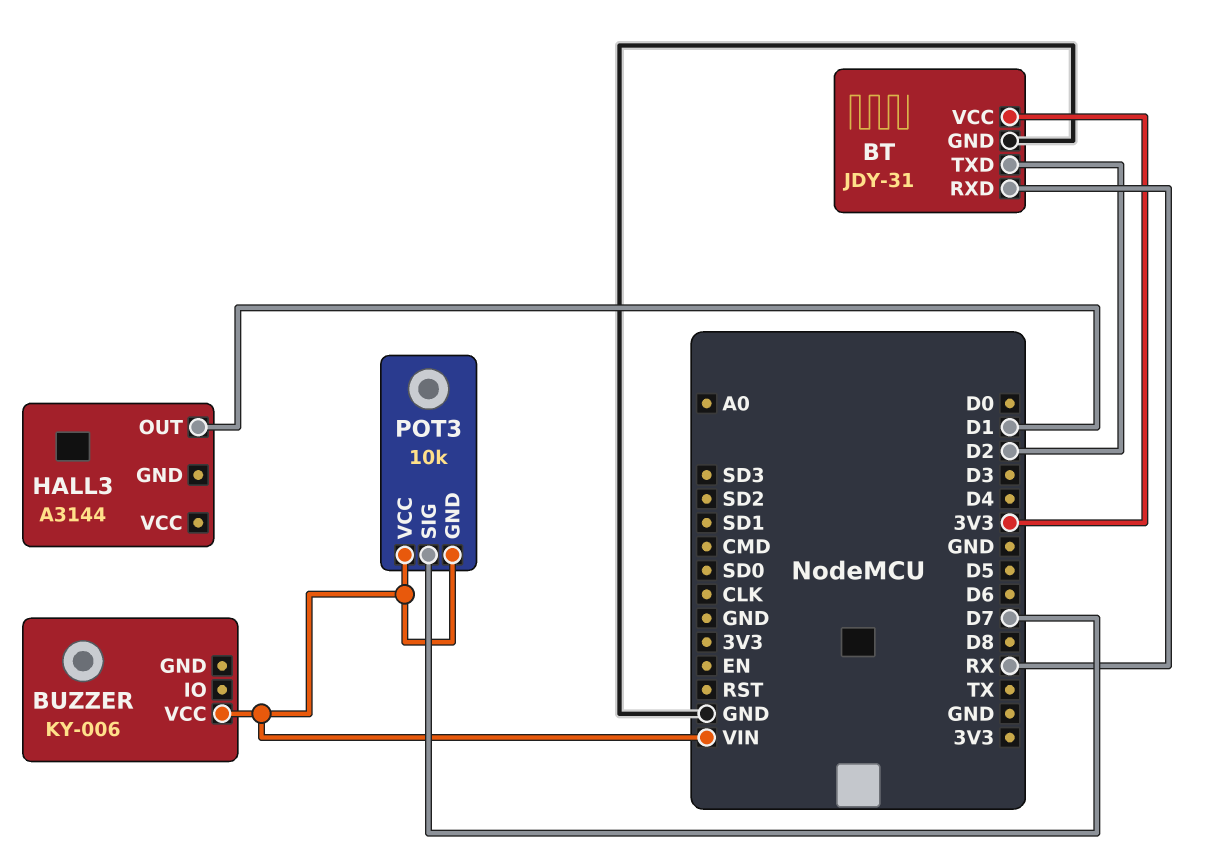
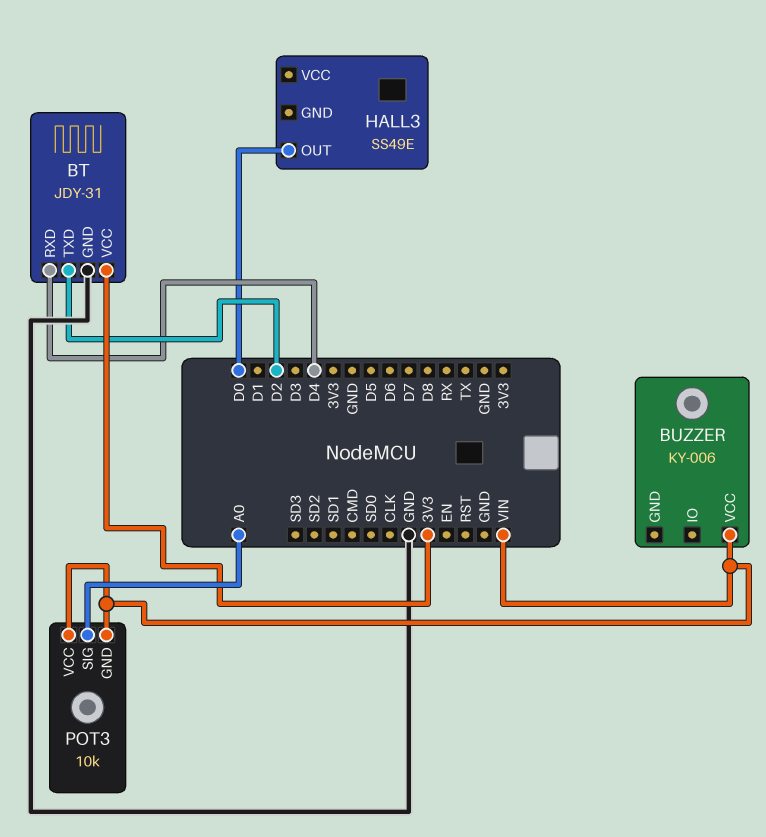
BT pin RXD: RX -> D4
HALL3: A3144 -> SS49E
HALL3 pin OUT: D1 -> D0
POT3 pin SIG: D7 -> A0

